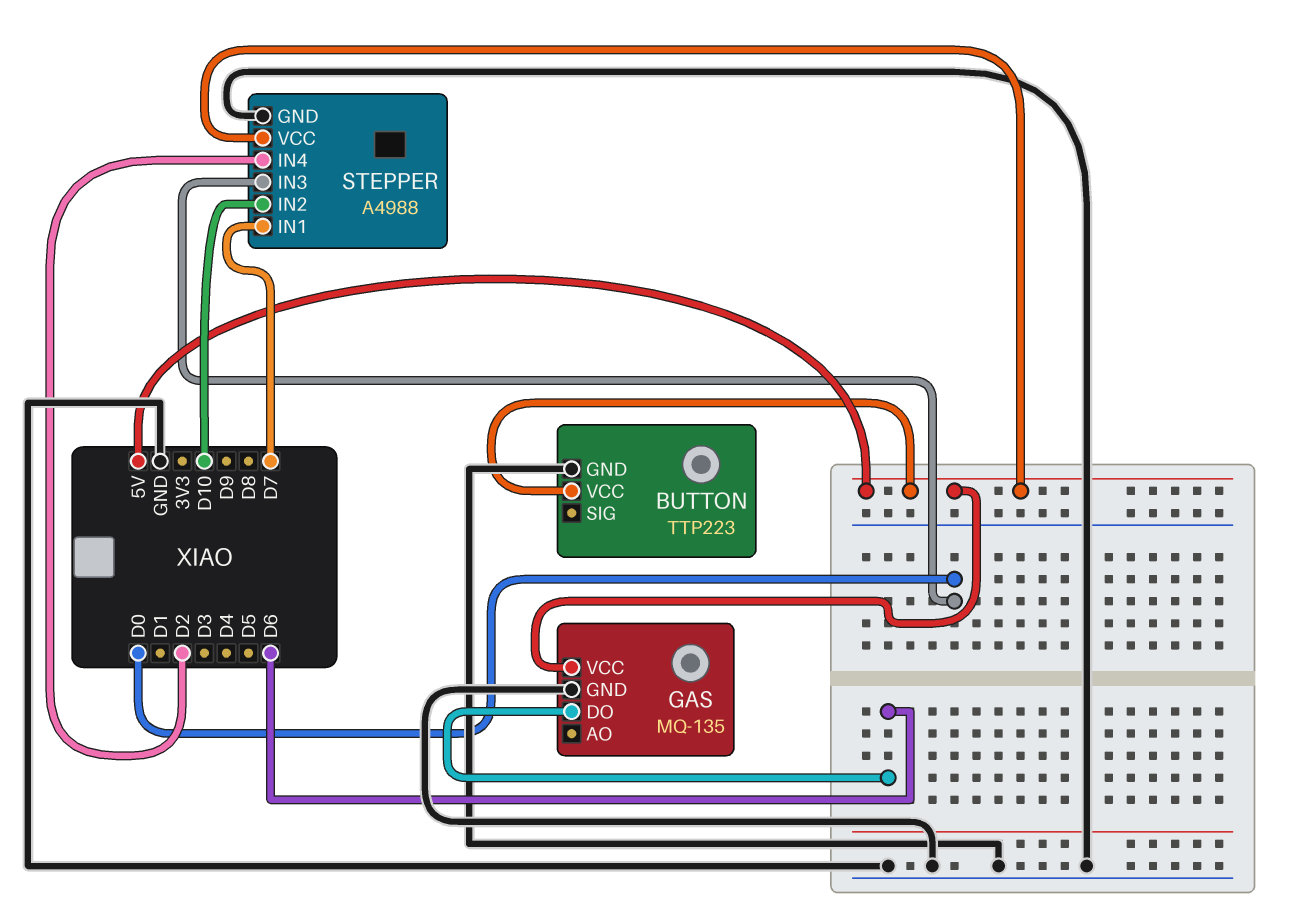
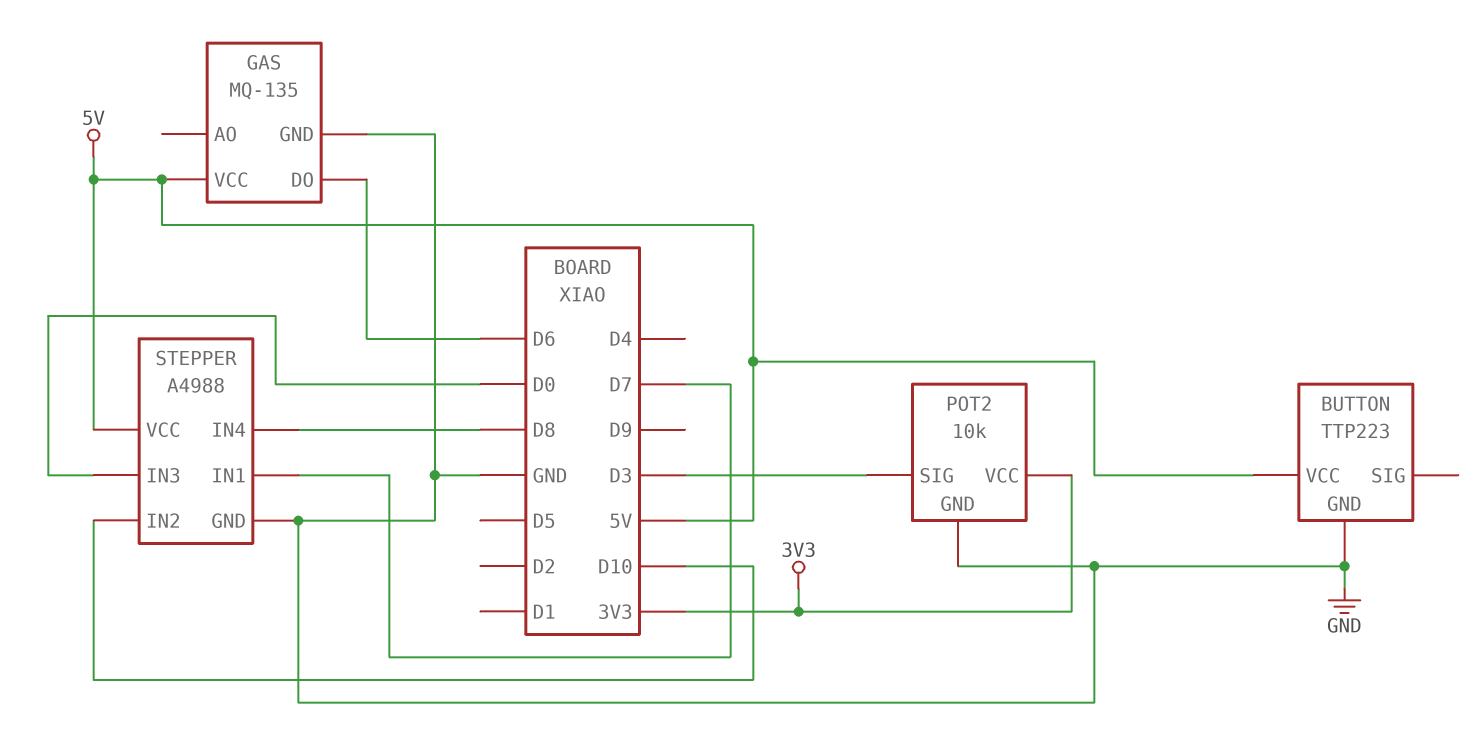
POT2: none -> 10k
POT2 pin GND: none -> GND
POT2 pin SIG: none -> D3
POT2 pin VCC: none -> 3V3
STEPPER pin IN4: D2 -> D8

